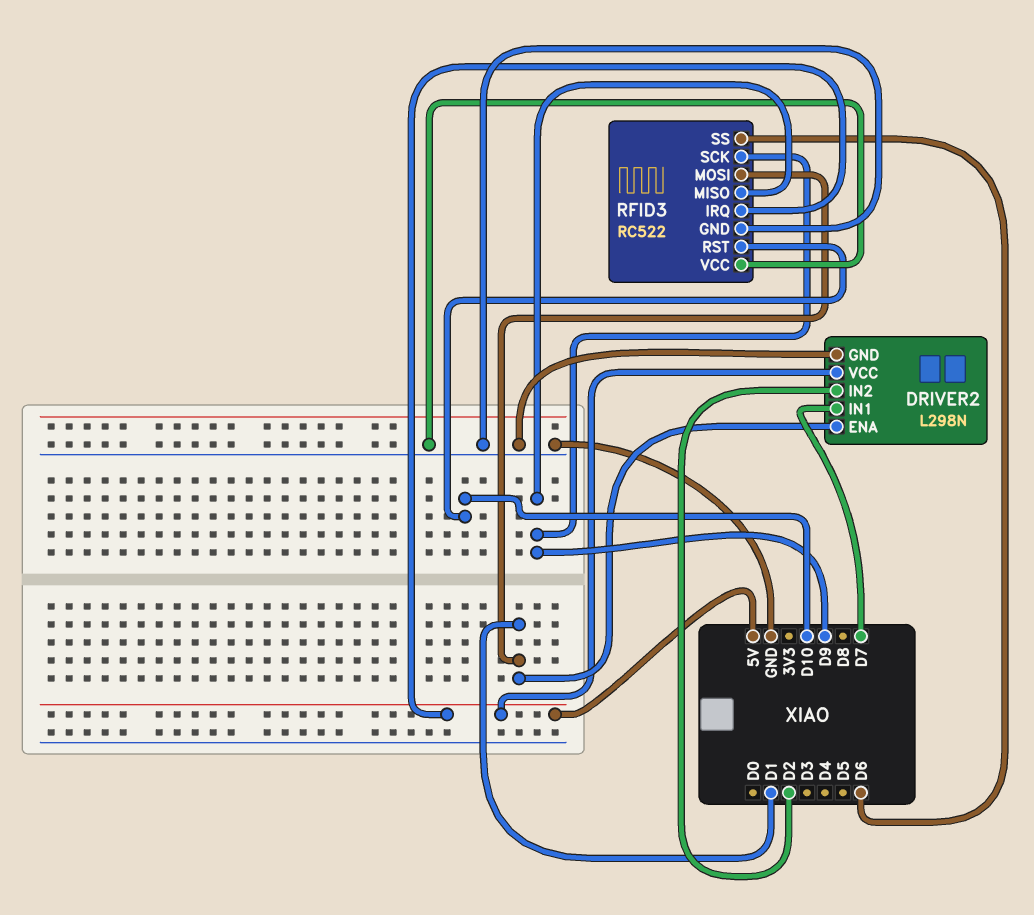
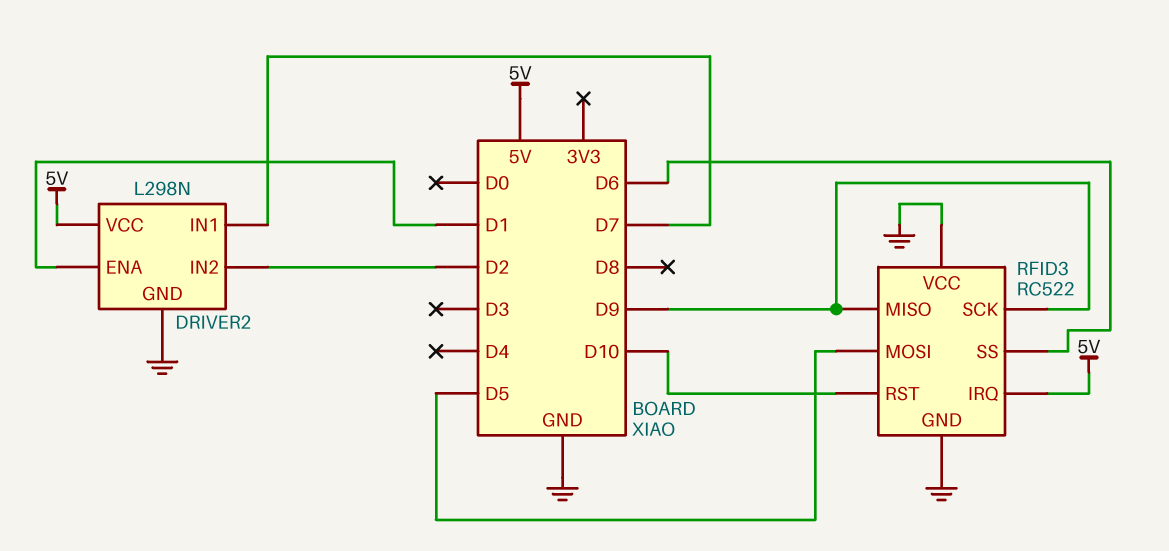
RFID3 pin MOSI: D1 -> D5

